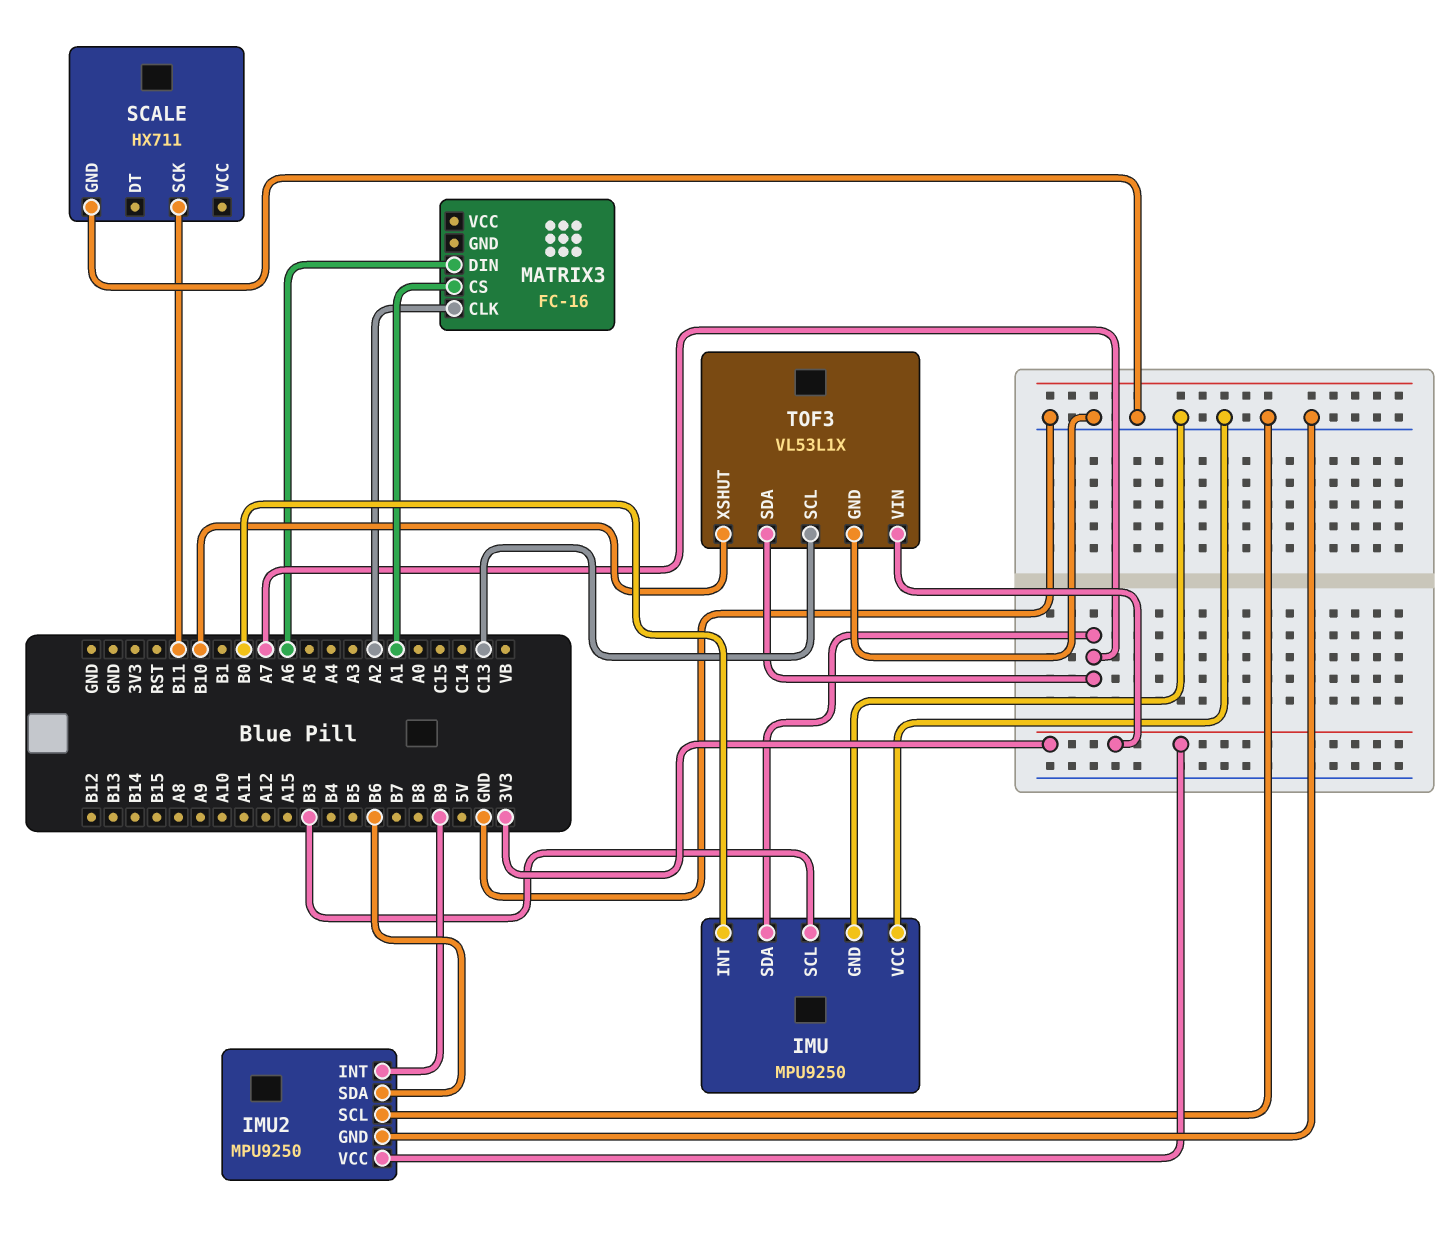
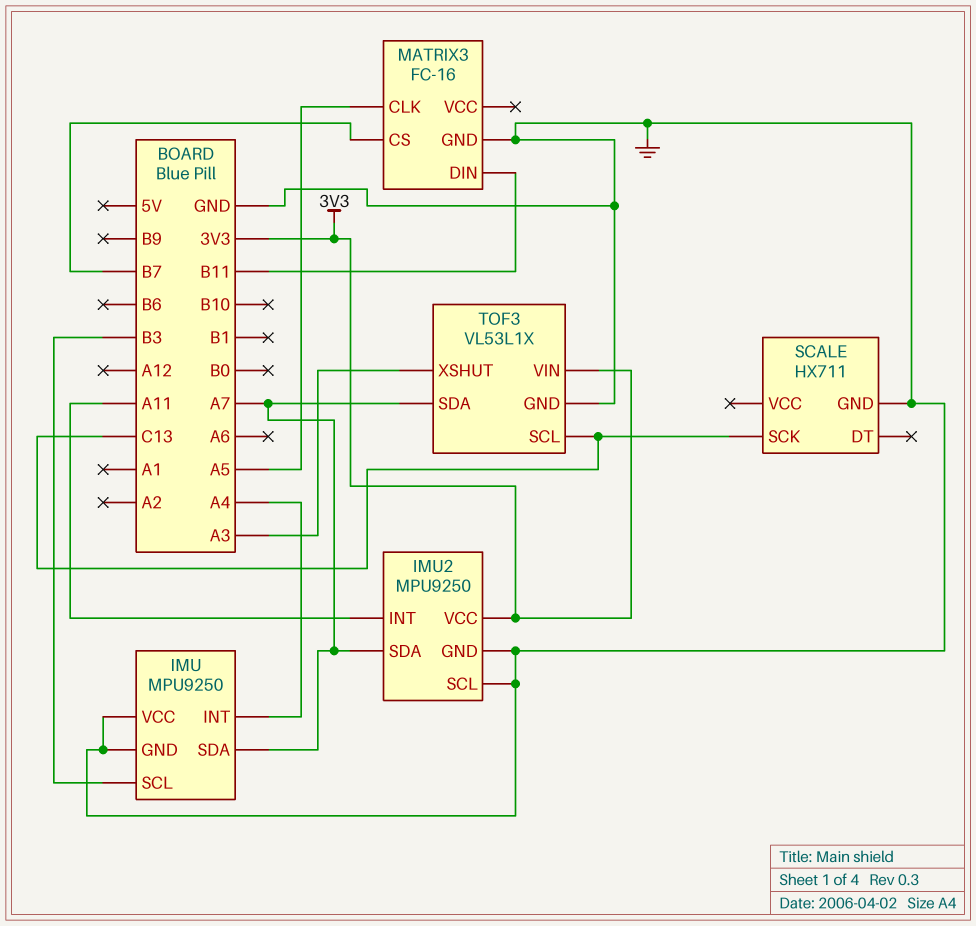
IMU pin INT: B0 -> A4
IMU2 pin INT: B9 -> A11
IMU2 pin SDA: B6 -> A7
MATRIX3 pin CLK: A2 -> A5
MATRIX3 pin CS: A1 -> B7
MATRIX3 pin DIN: A6 -> B11
MATRIX3 pin GND: none -> GND
SCALE pin SCK: B11 -> C13
TOF3 pin XSHUT: B10 -> A3

